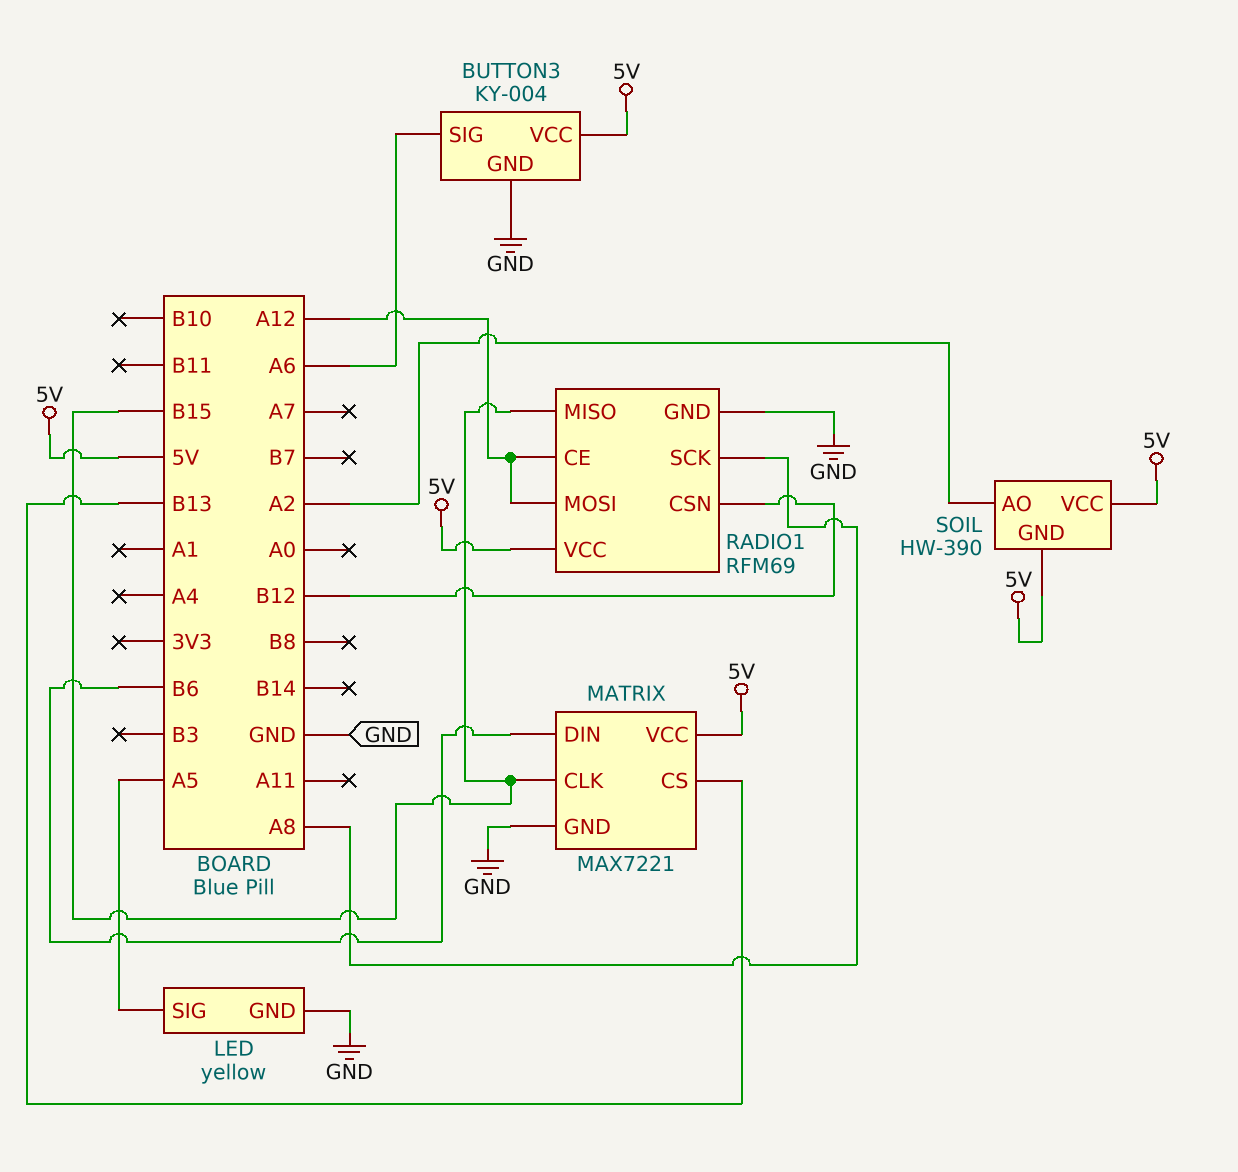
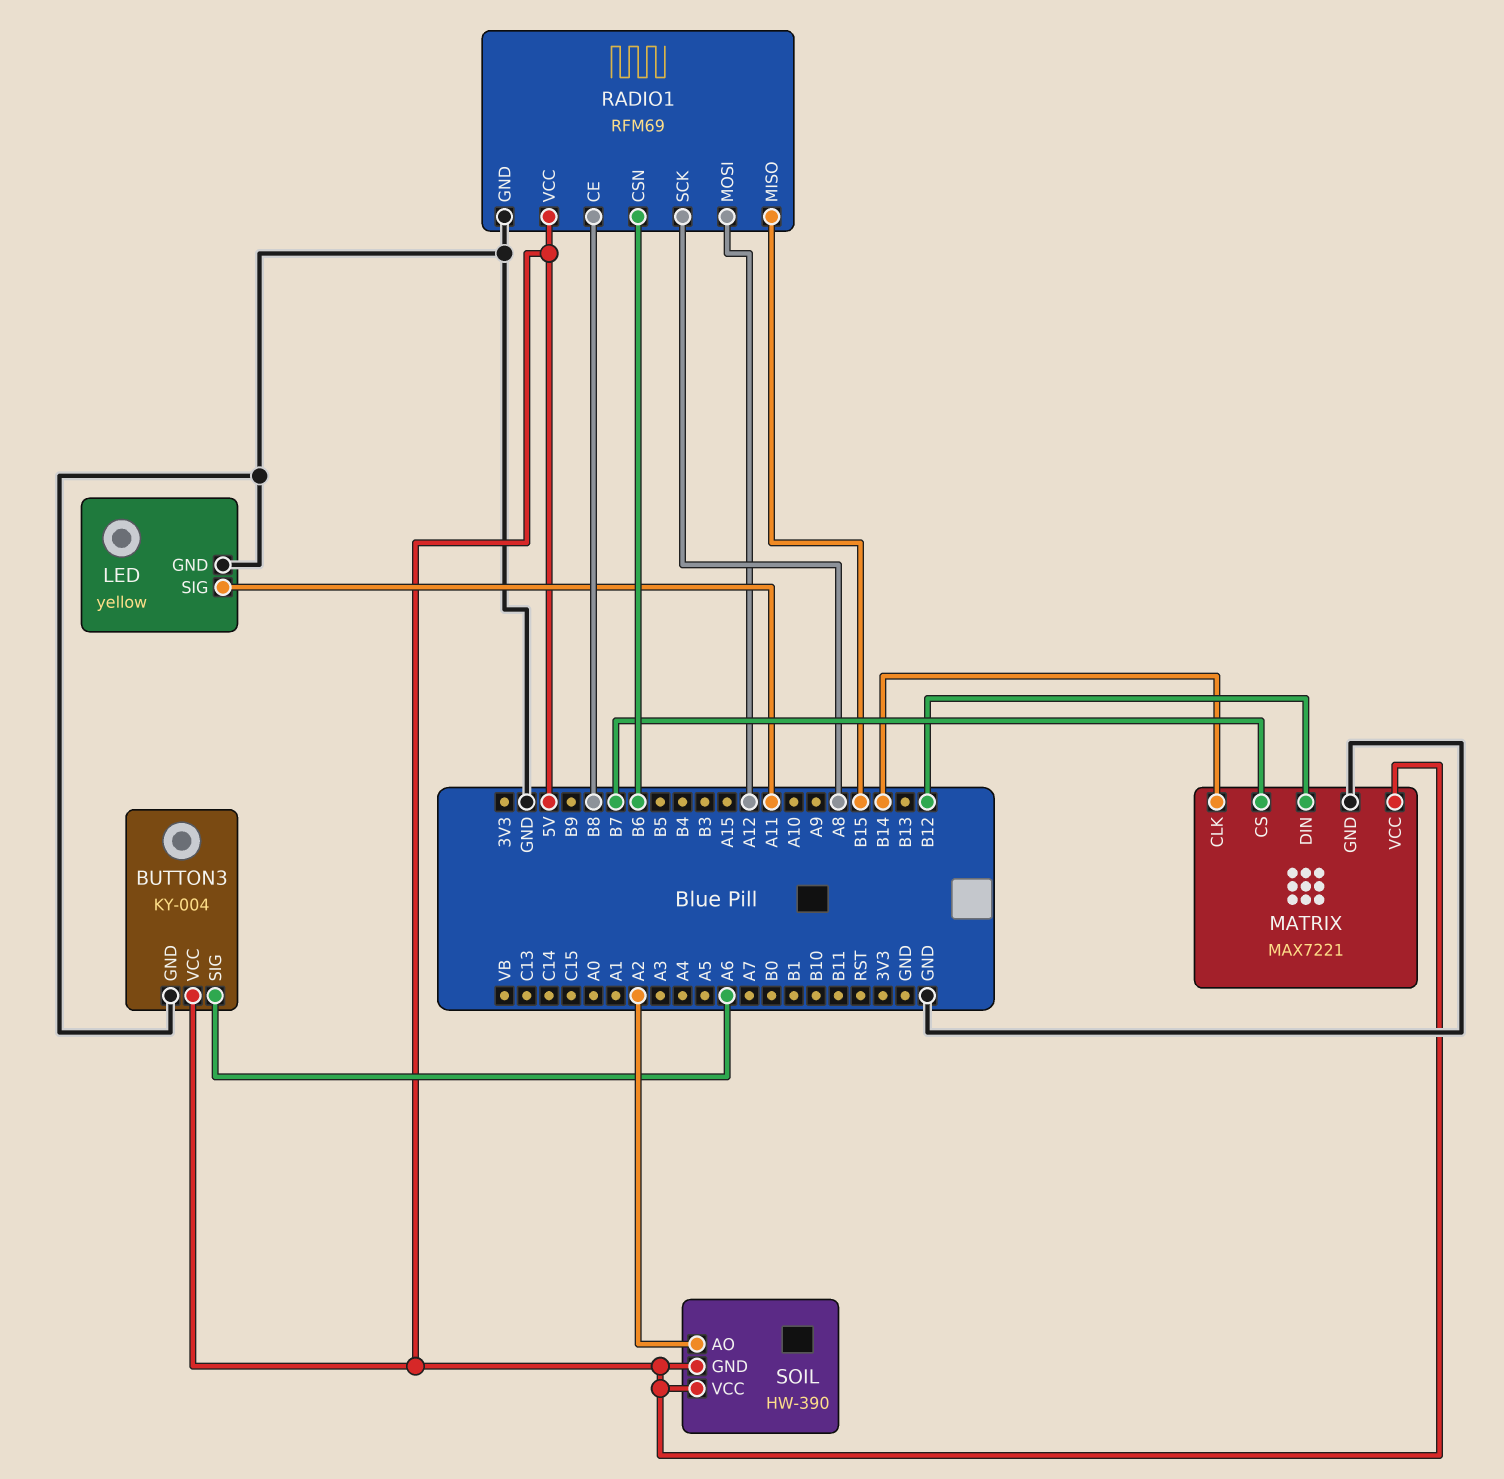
LED pin SIG: A5 -> A11
MATRIX pin CLK: B15 -> B14
MATRIX pin CS: B13 -> B7
MATRIX pin DIN: B6 -> B12
RADIO1 pin CE: A12 -> B8
RADIO1 pin CSN: B12 -> B6

